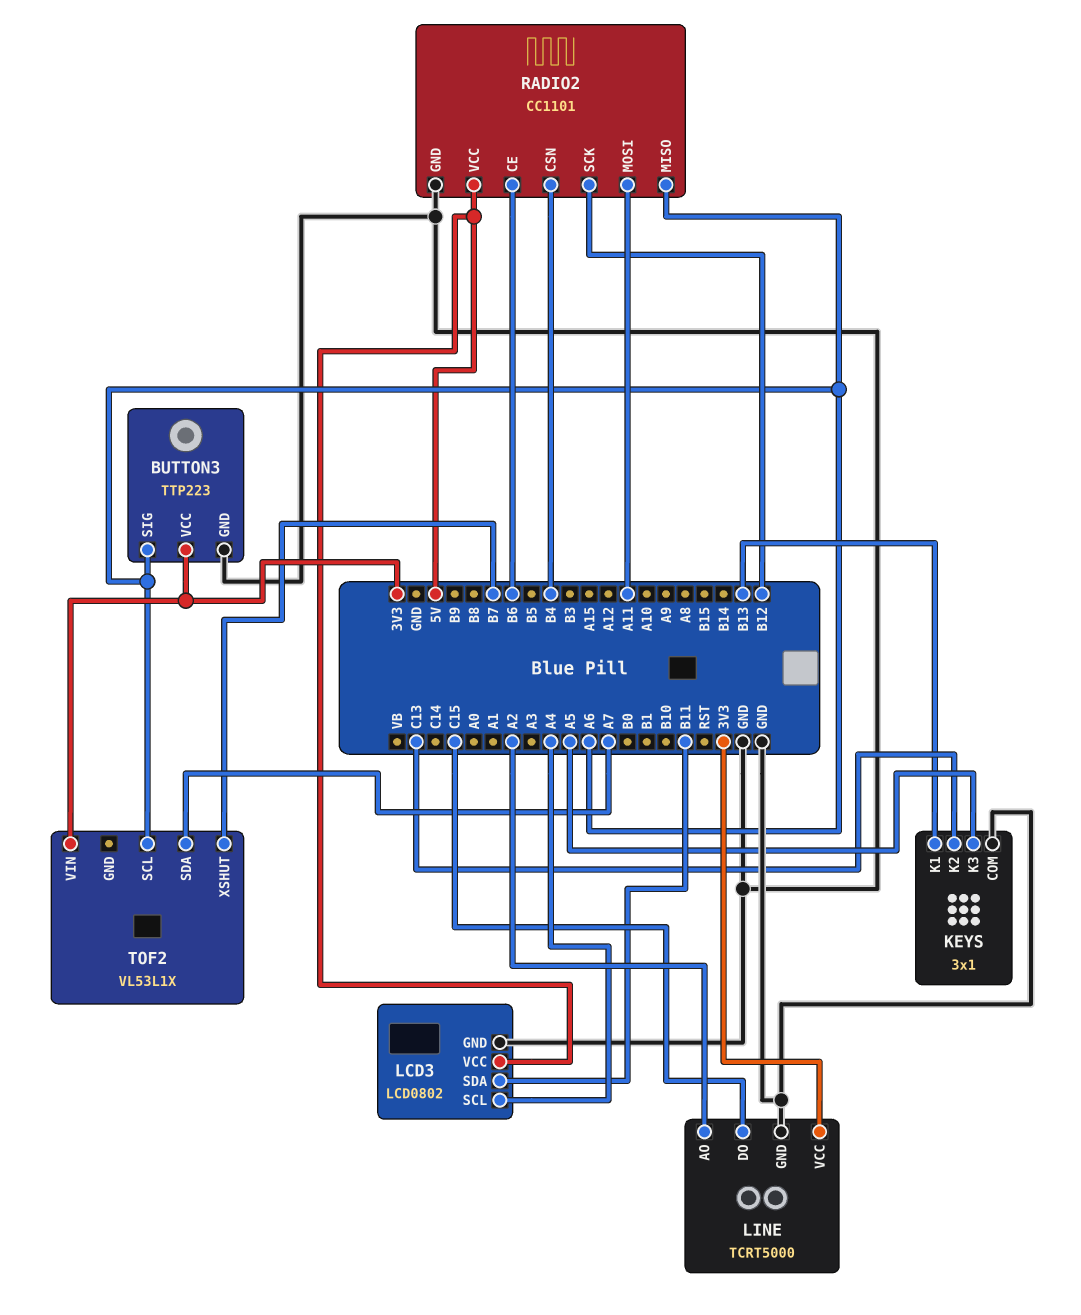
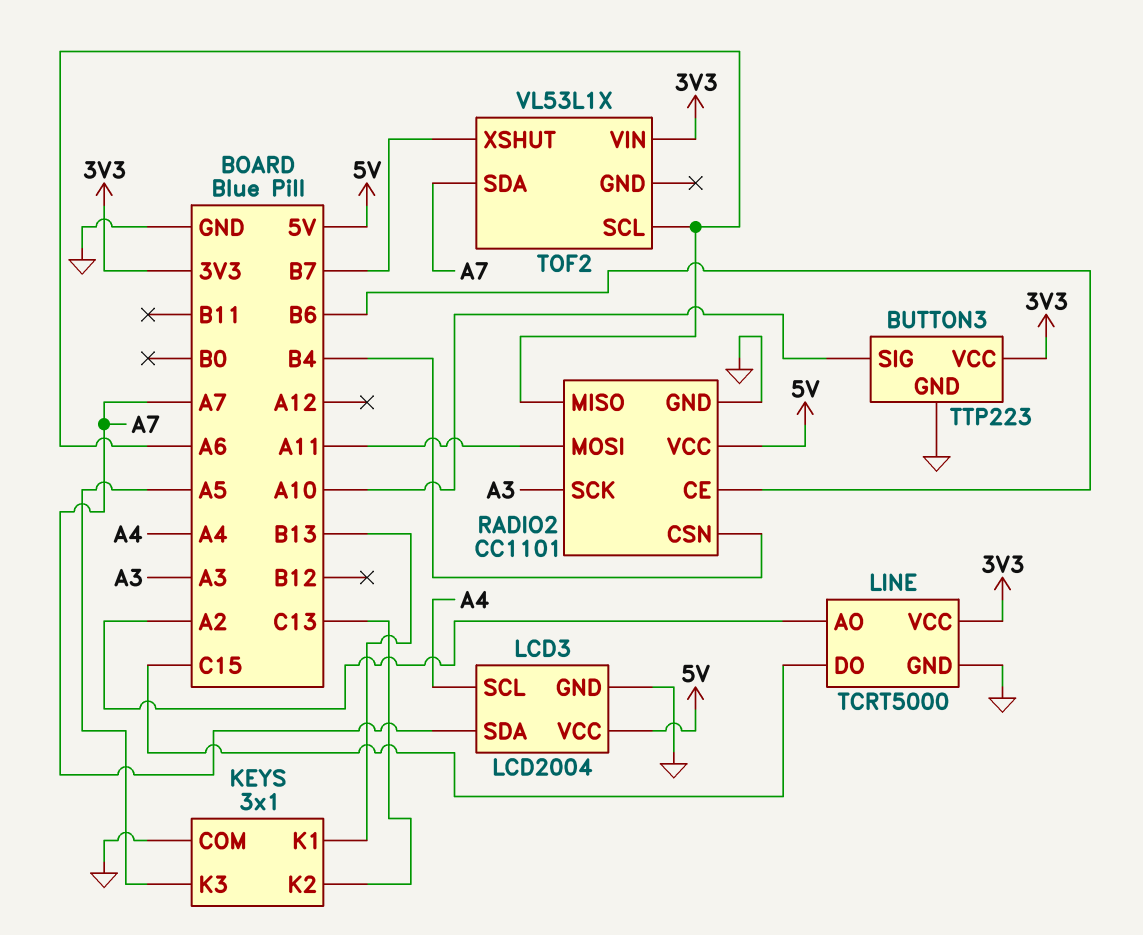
BUTTON3 pin SIG: A6 -> A10
LCD3: LCD0802 -> LCD2004
LCD3 pin SDA: B11 -> A7
RADIO2 pin SCK: B12 -> A3

